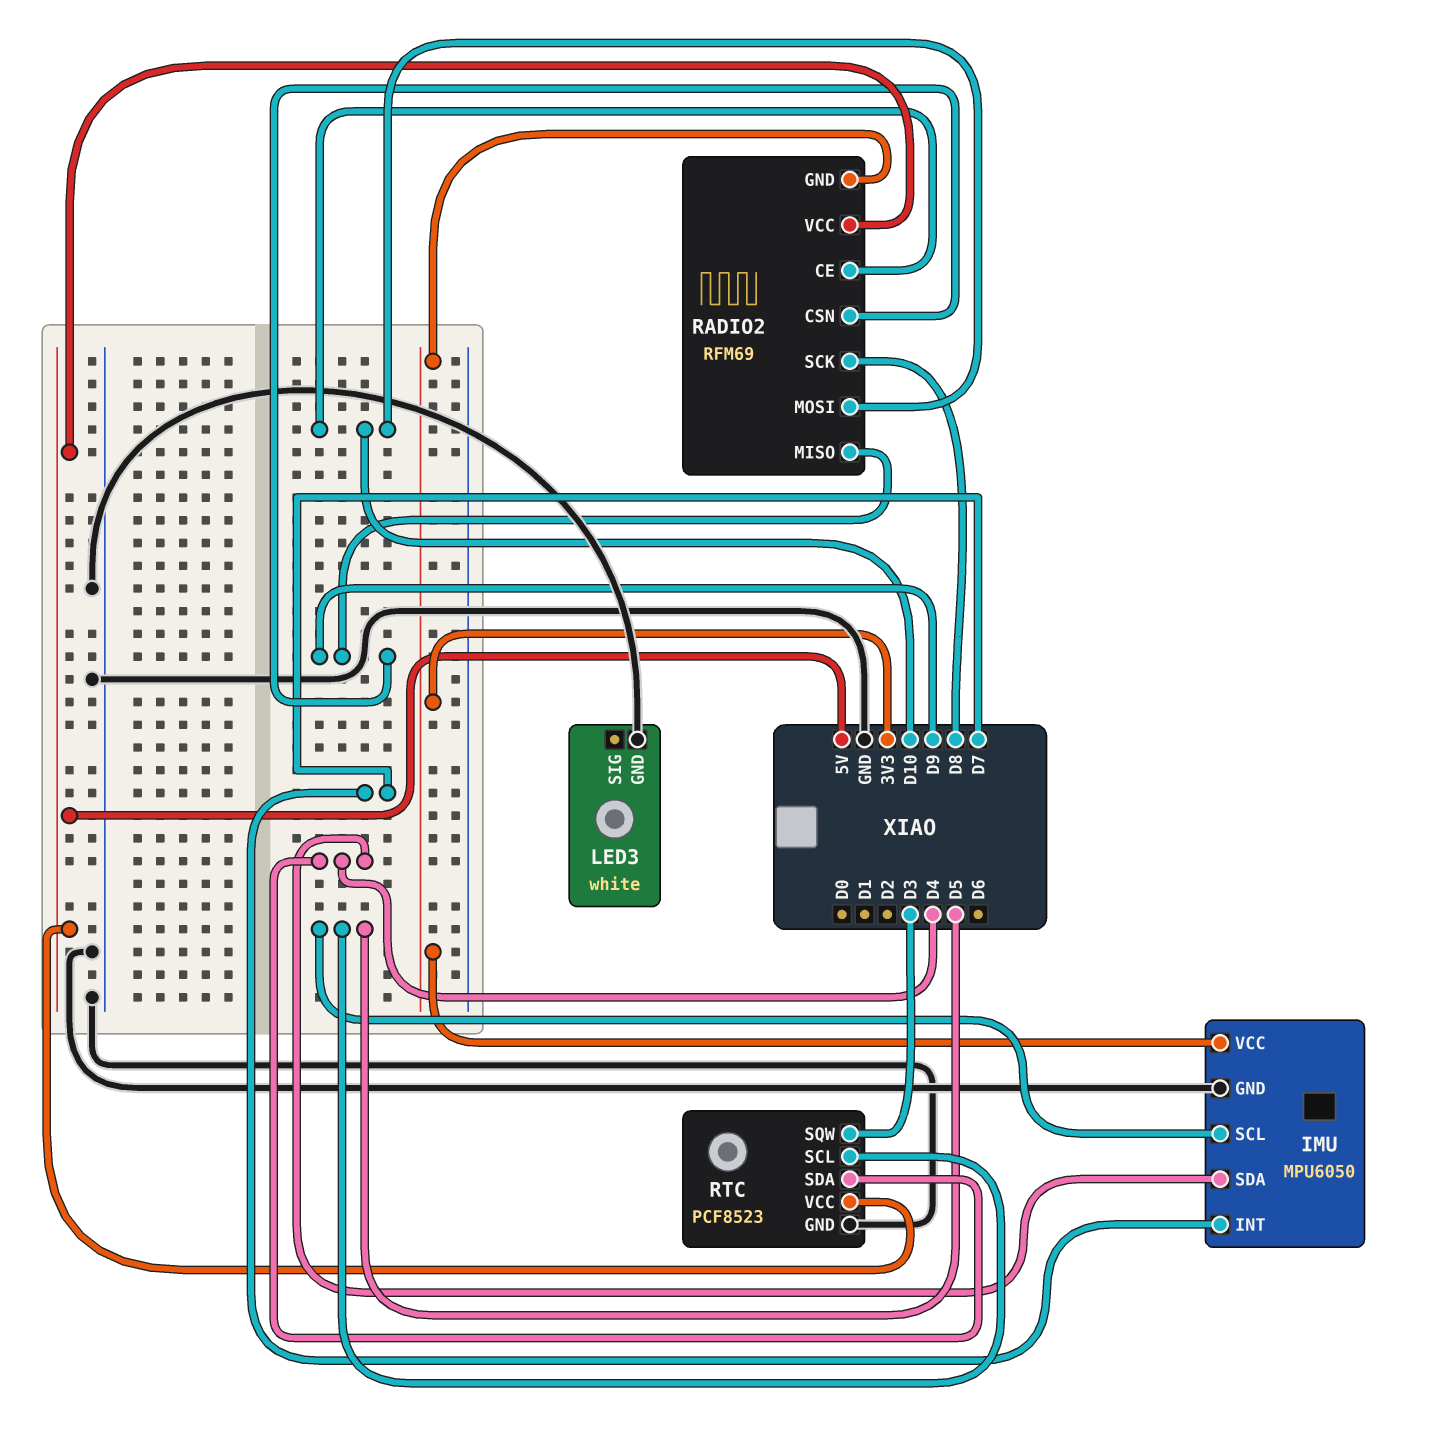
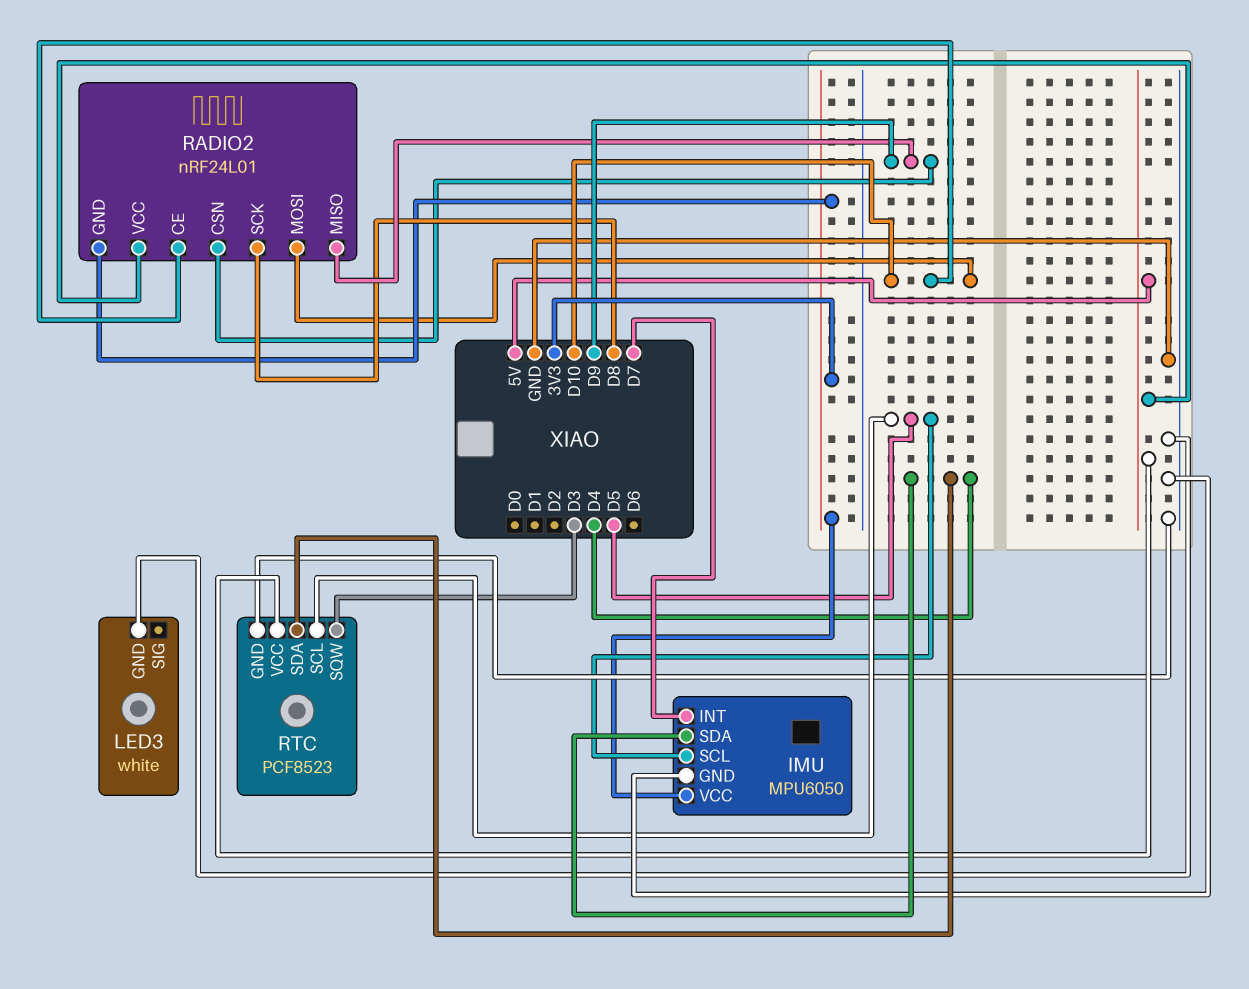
RADIO2: RFM69 -> nRF24L01

